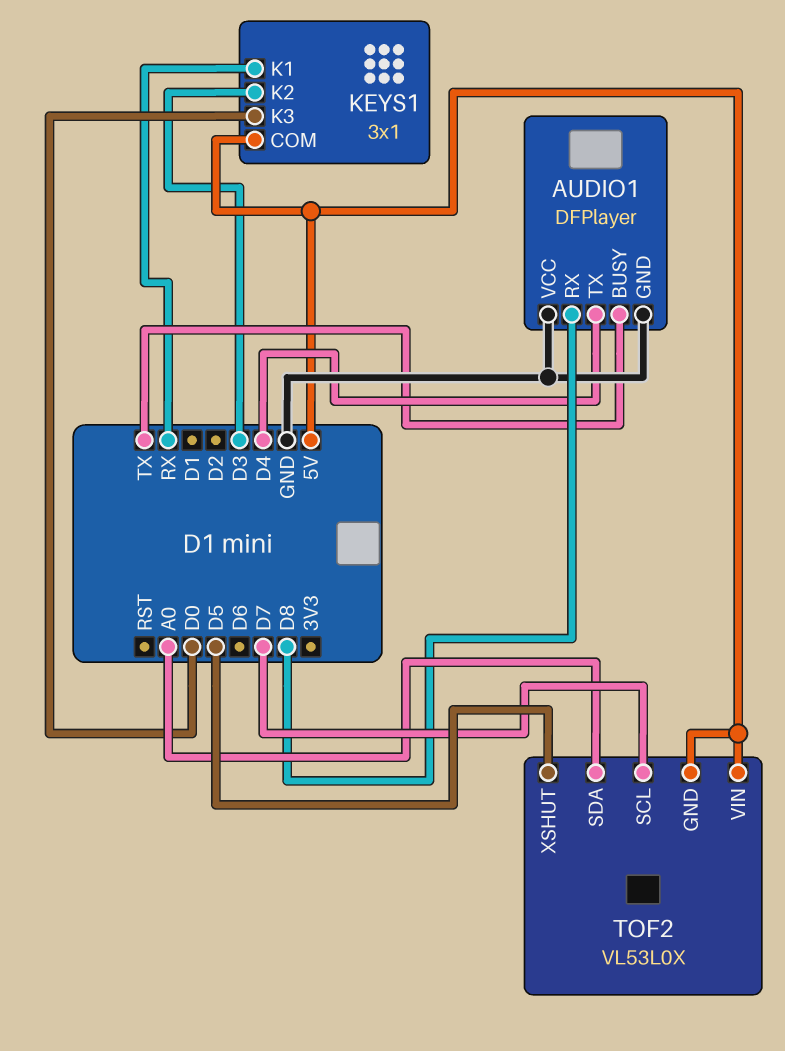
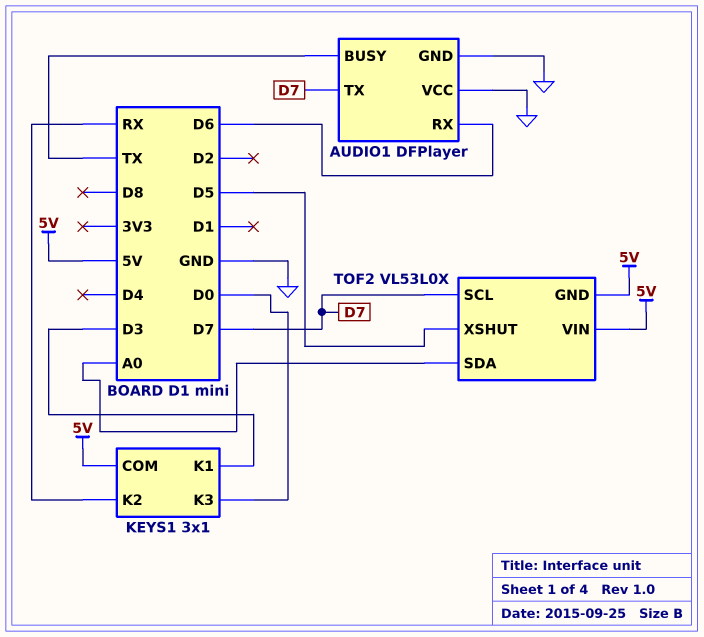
AUDIO1 pin RX: D8 -> D6
AUDIO1 pin TX: D4 -> D7
KEYS1 pin K1: RX -> D3
KEYS1 pin K2: D3 -> RX

